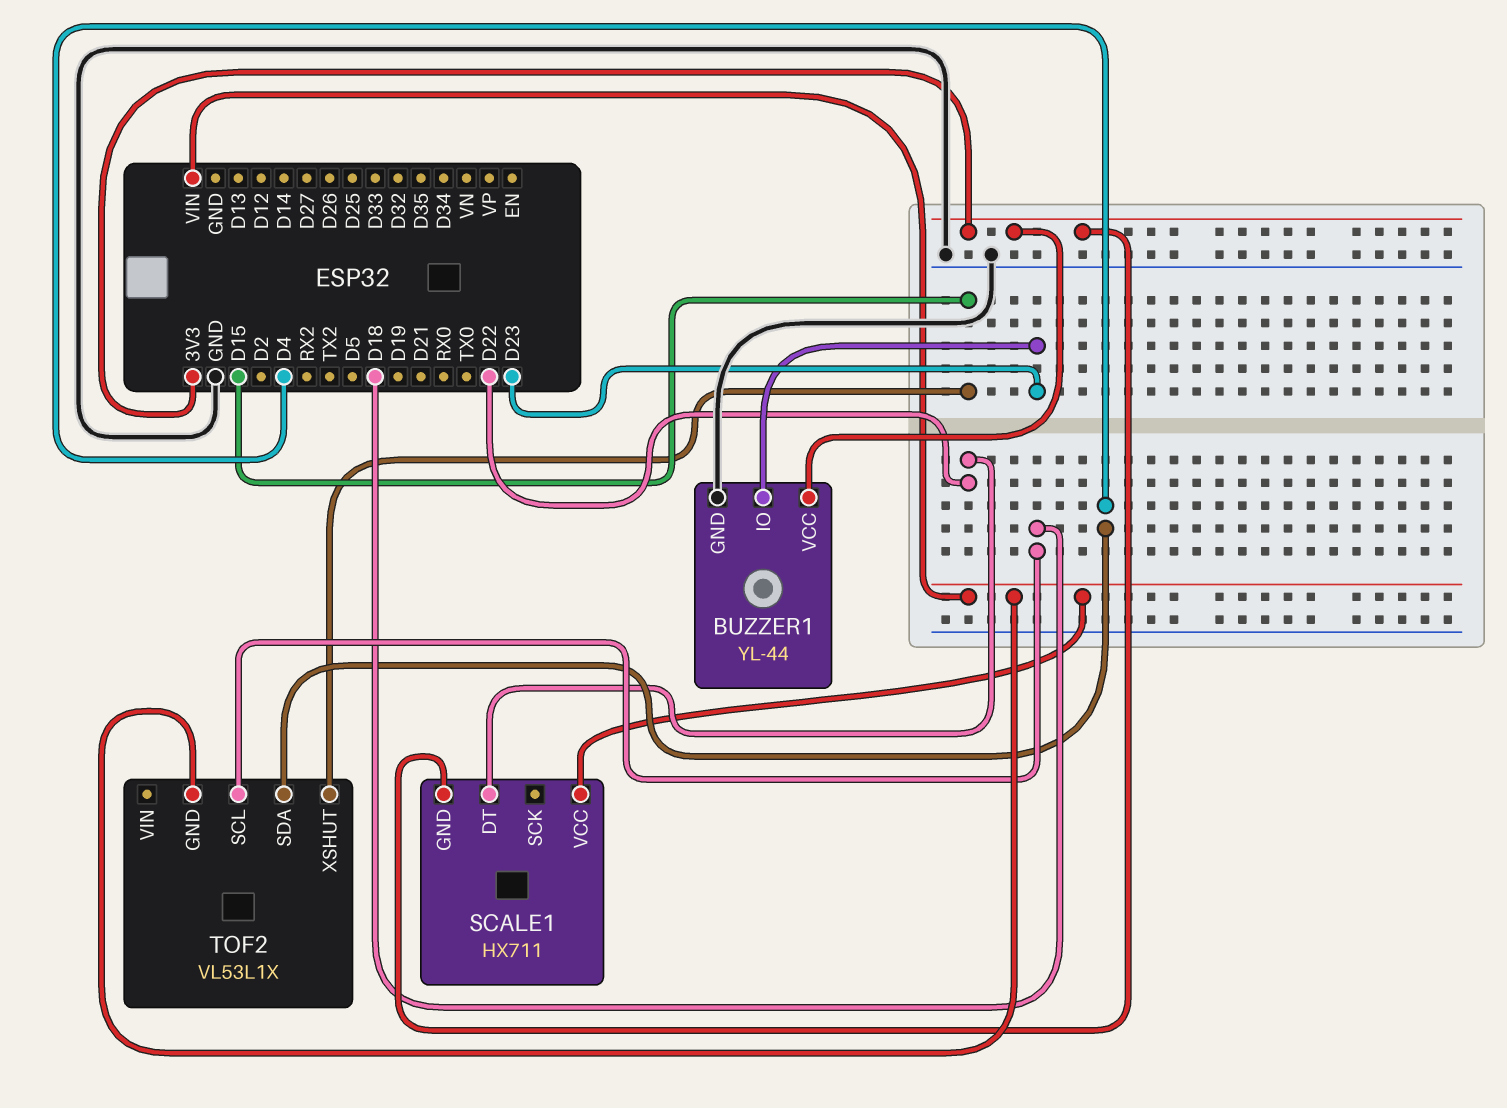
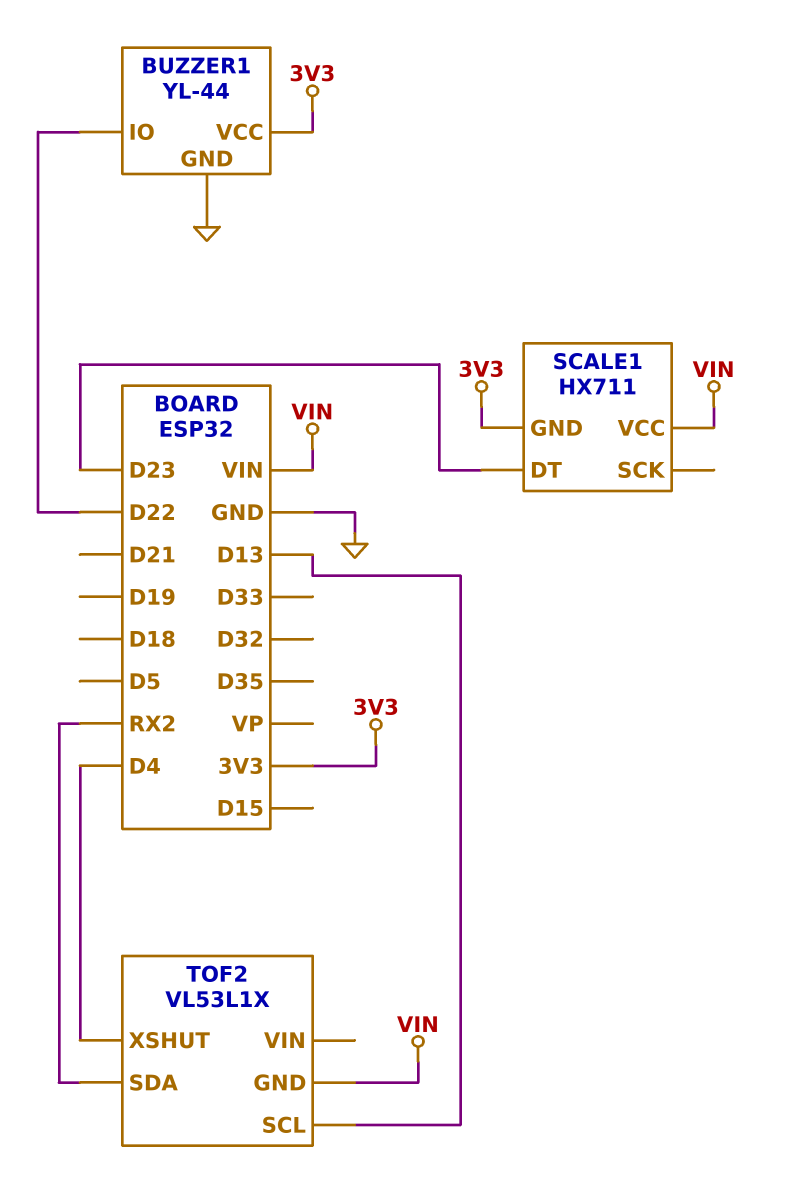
BUZZER1 pin IO: D23 -> D22
SCALE1 pin DT: D22 -> D23
TOF2 pin SCL: D18 -> D13
TOF2 pin SDA: D4 -> RX2
TOF2 pin XSHUT: D15 -> D4

